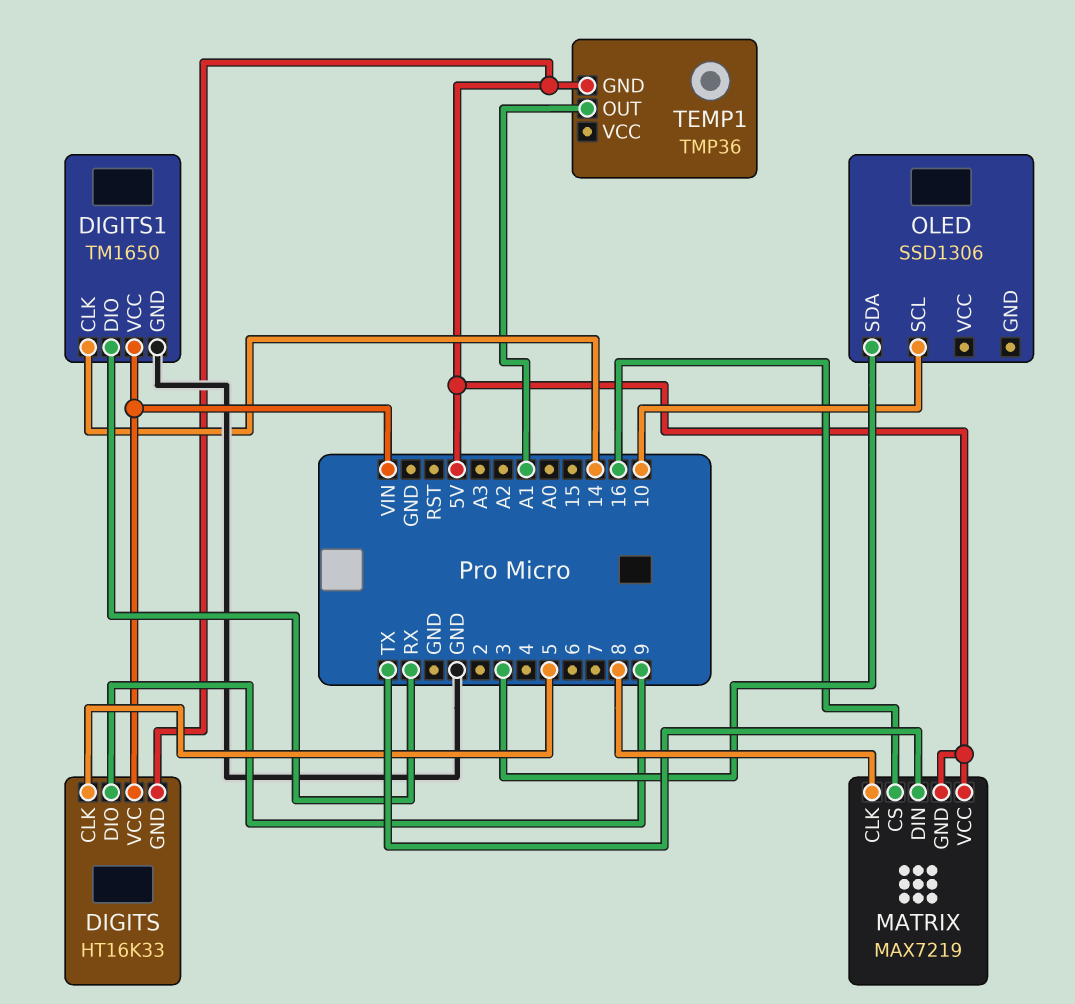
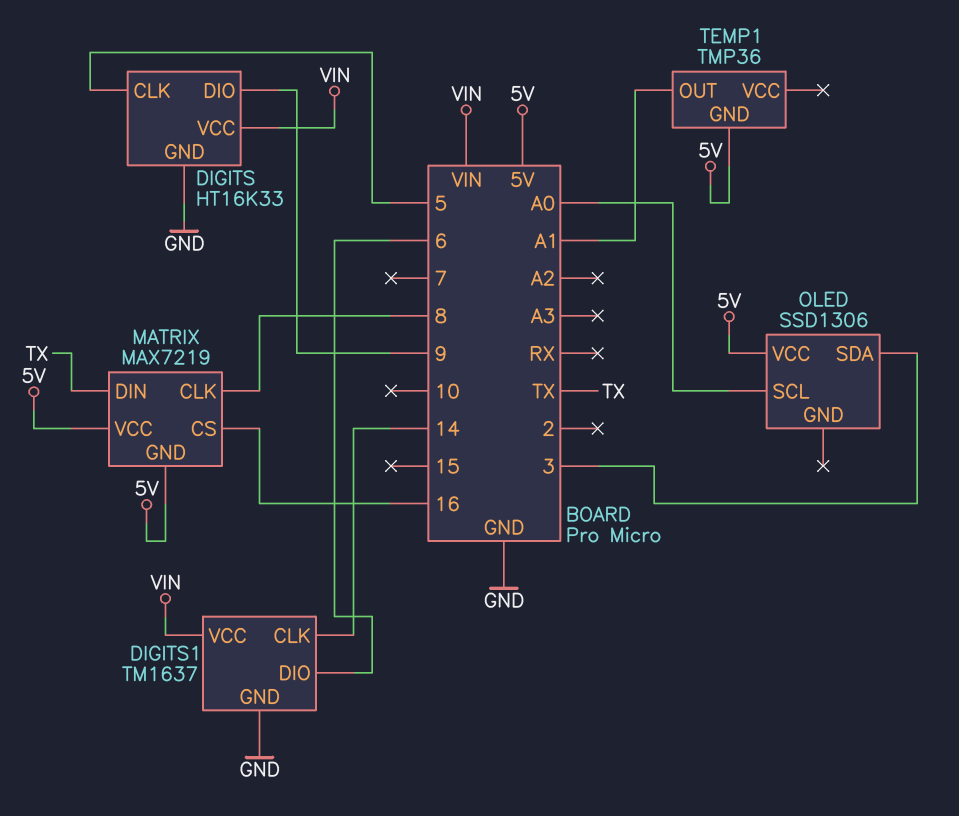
DIGITS pin GND: 5V -> GND
DIGITS1: TM1650 -> TM1637
DIGITS1 pin DIO: RX -> 6
OLED pin SCL: 10 -> A0
OLED pin VCC: none -> 5V

